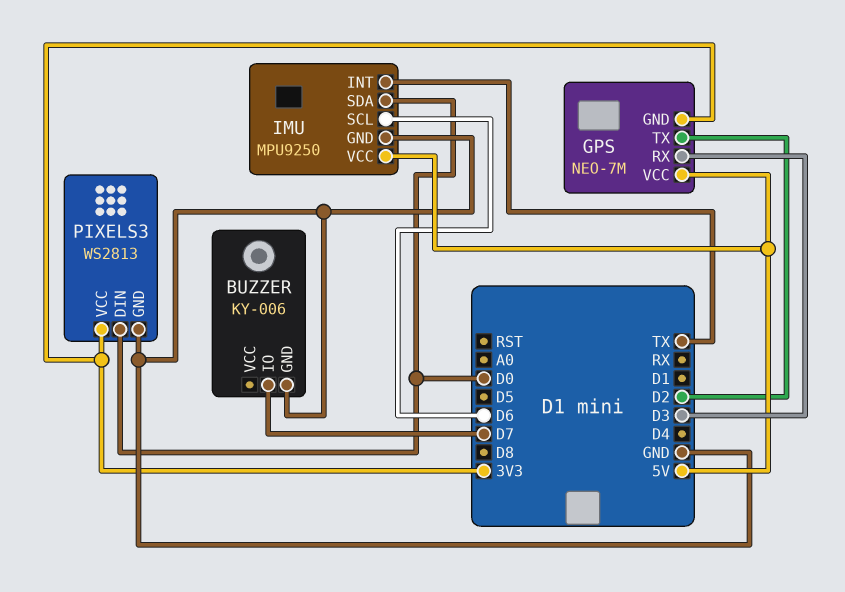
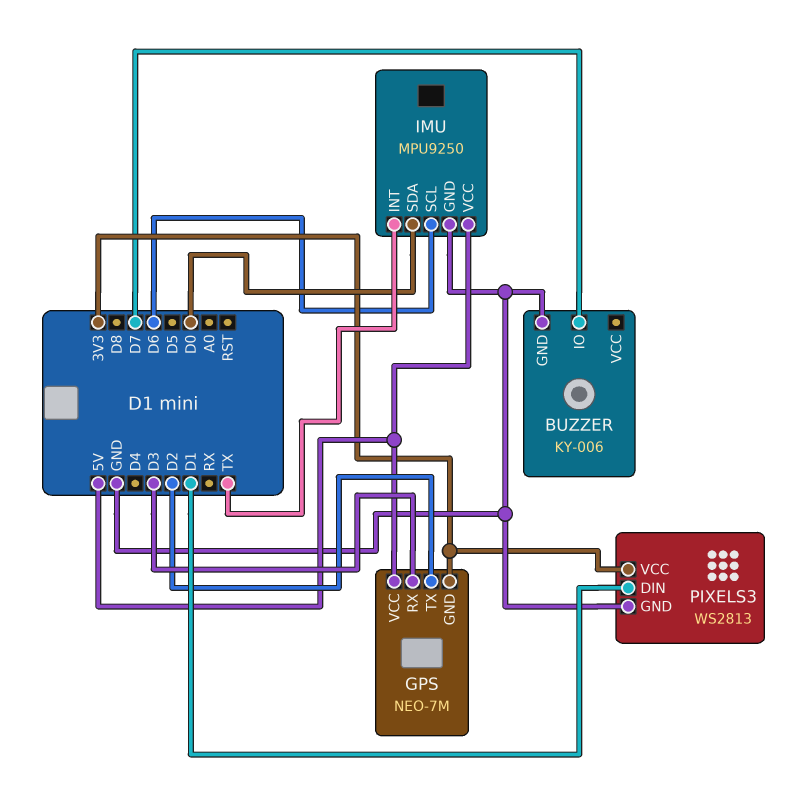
PIXELS3 pin DIN: D0 -> D1

